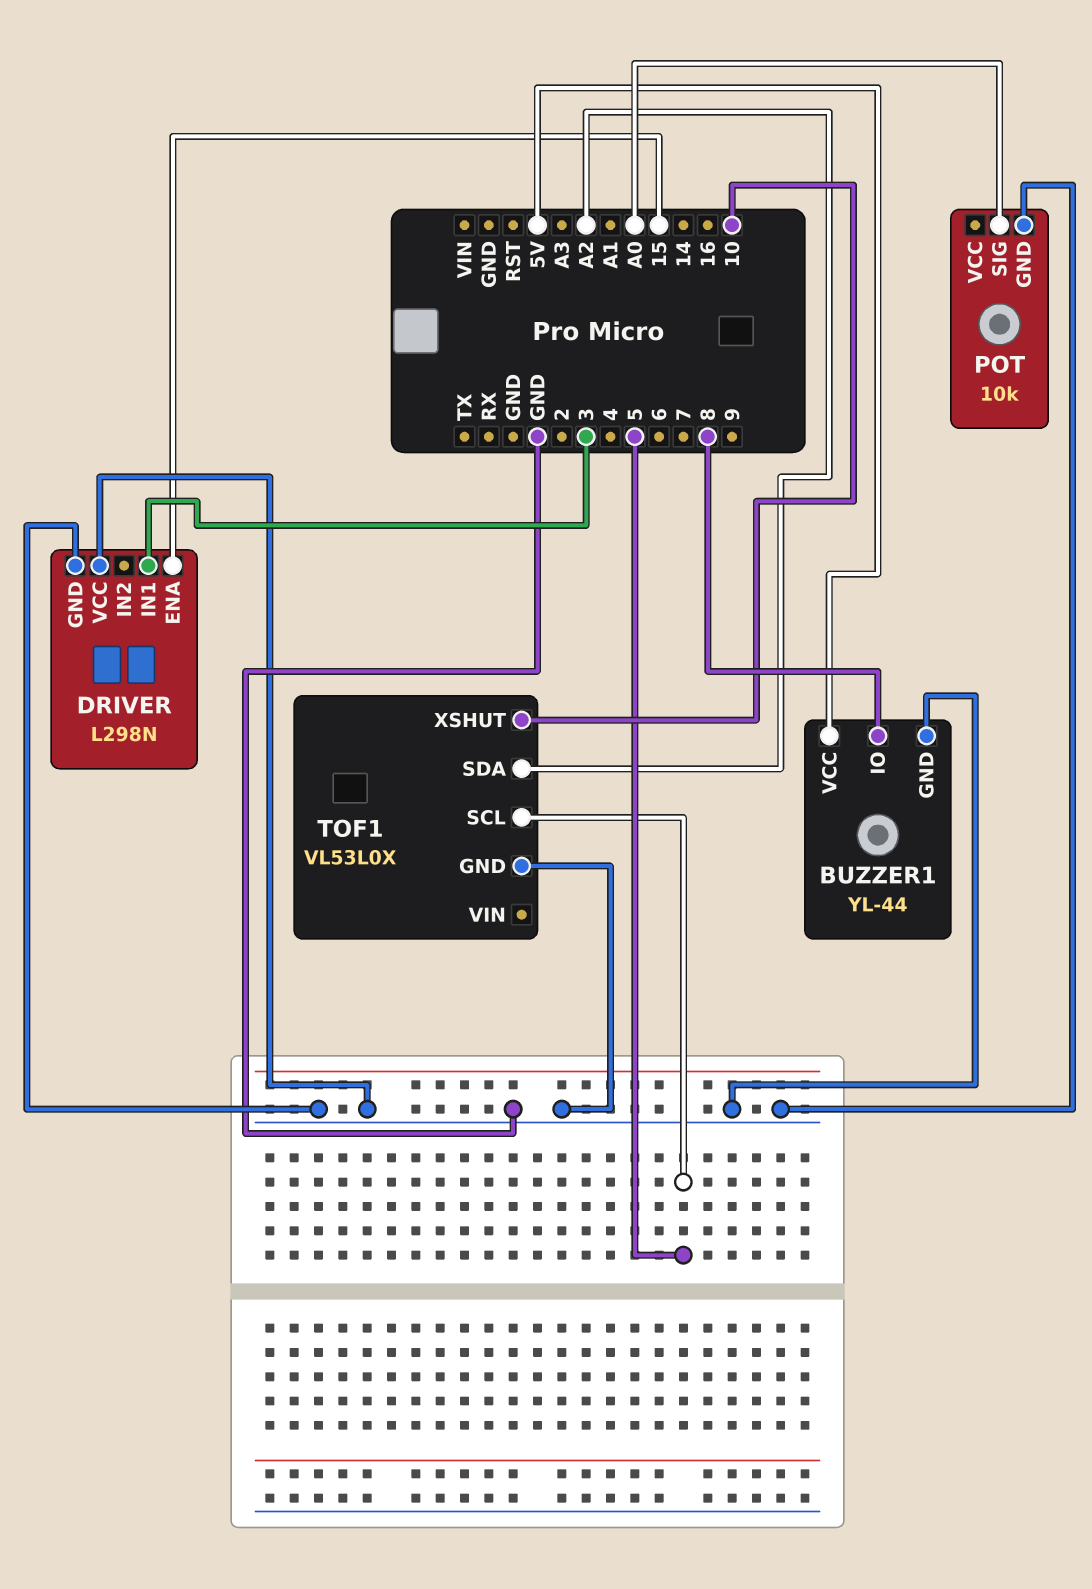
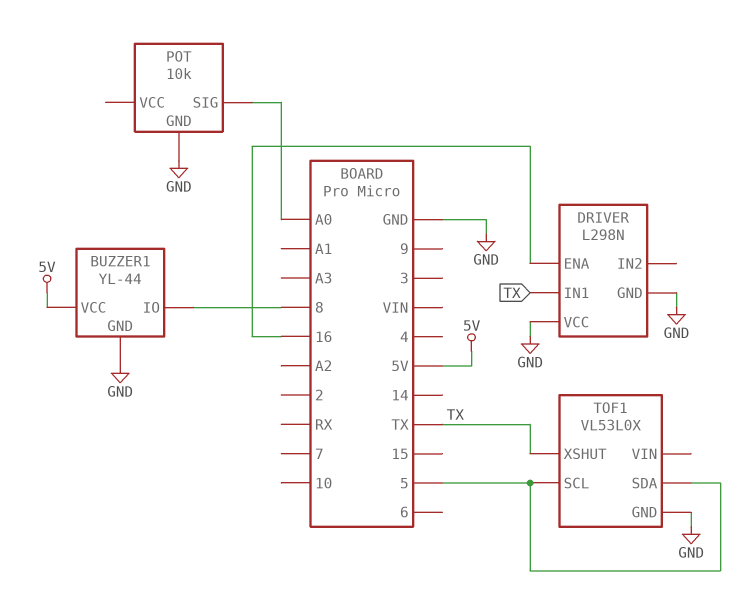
DRIVER pin ENA: 15 -> 16
DRIVER pin IN1: 3 -> TX
TOF1 pin SDA: A2 -> 5
TOF1 pin XSHUT: 10 -> TX

